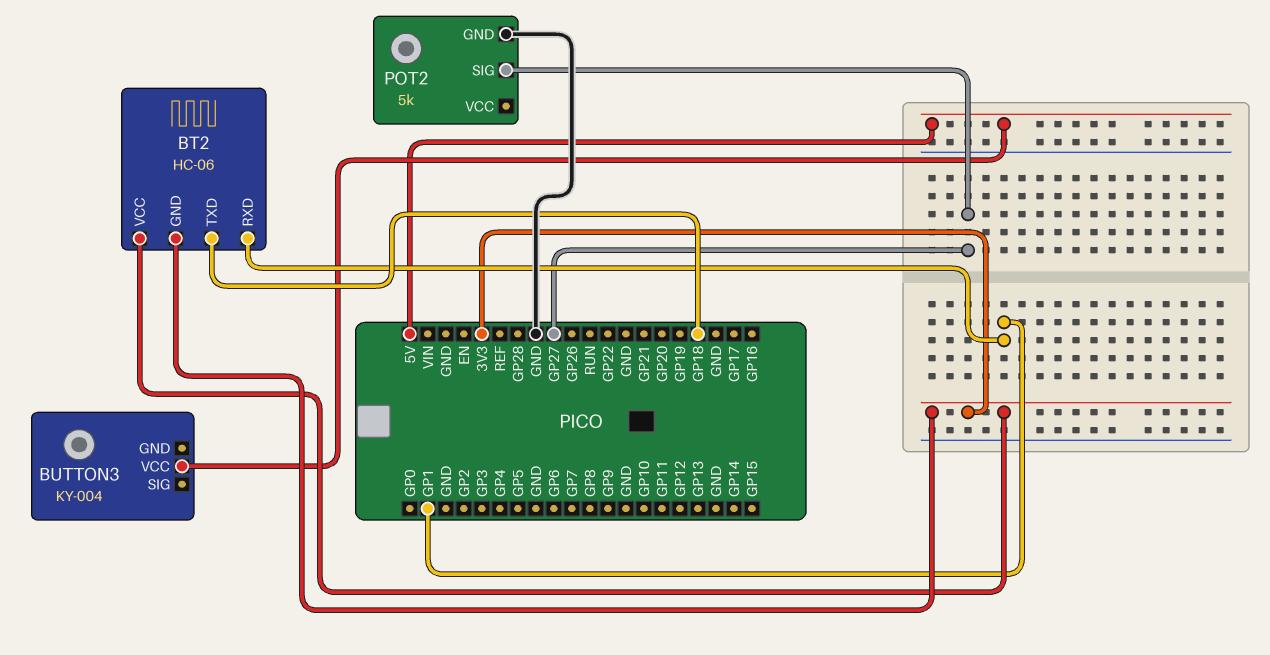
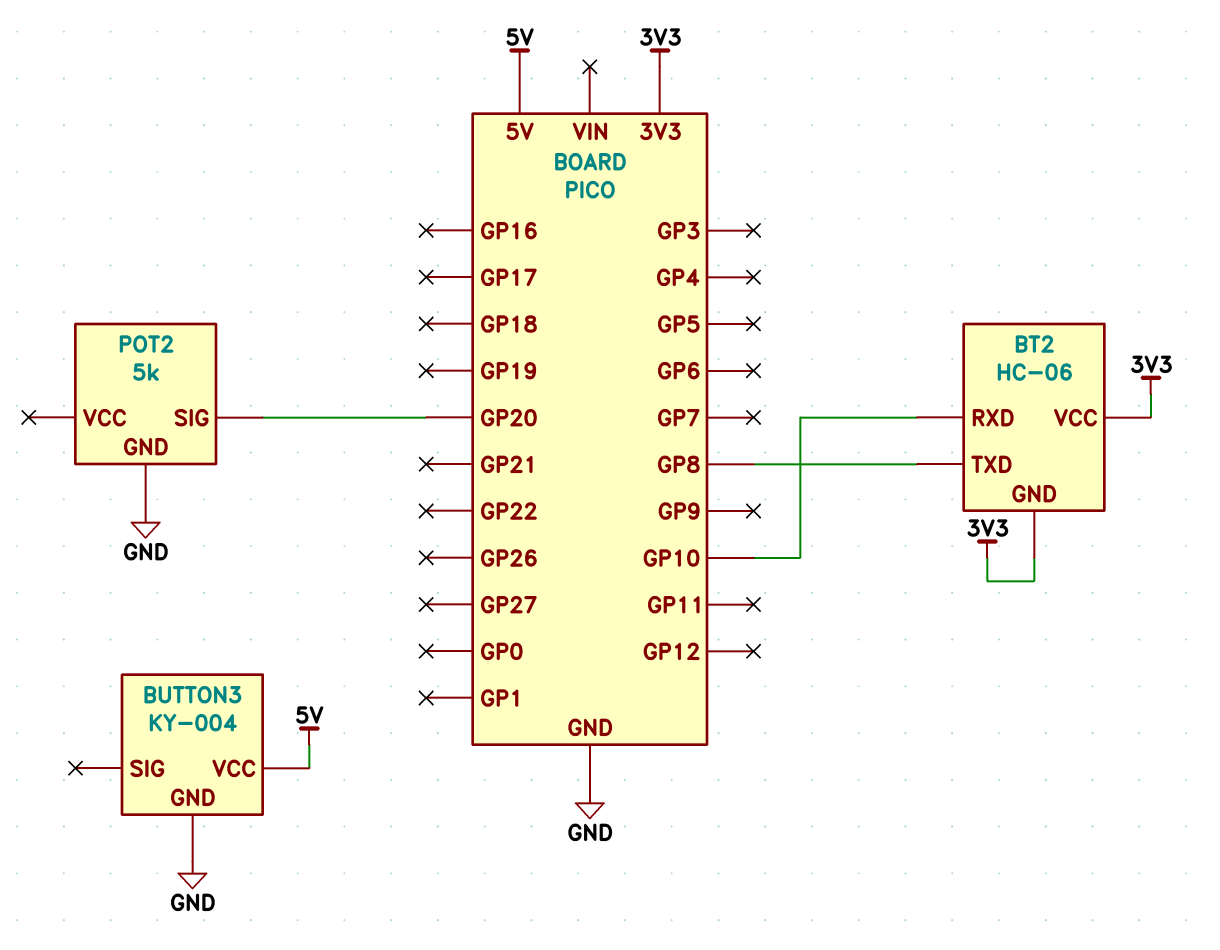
BT2 pin RXD: GP1 -> GP10
BT2 pin TXD: GP18 -> GP8
BUTTON3 pin GND: none -> GND
POT2 pin SIG: GP27 -> GP20

